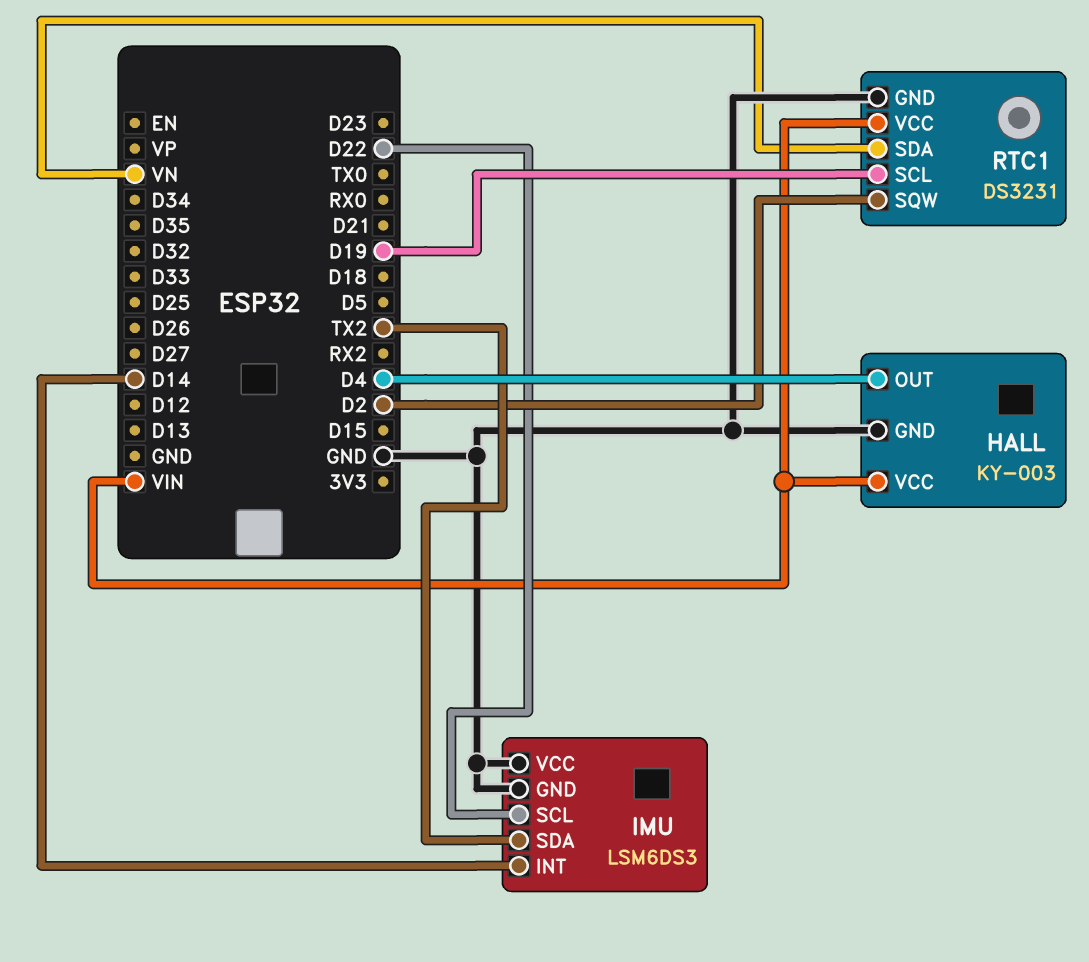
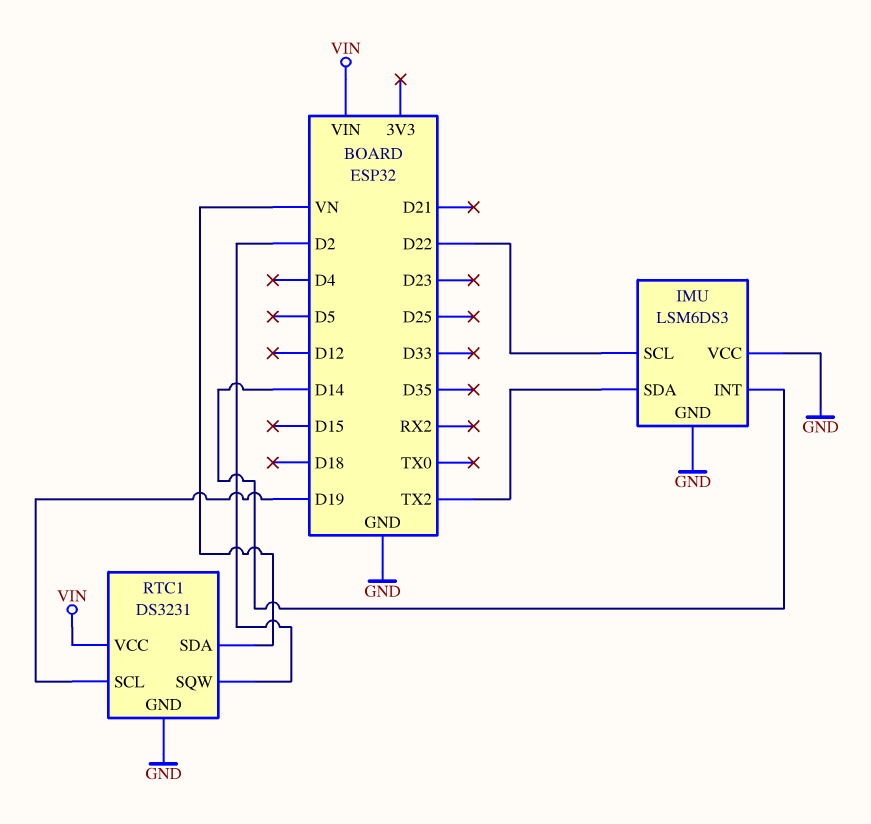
HALL: KY-003 -> none
HALL pin GND: GND -> none
HALL pin OUT: D4 -> none
HALL pin VCC: VIN -> none

